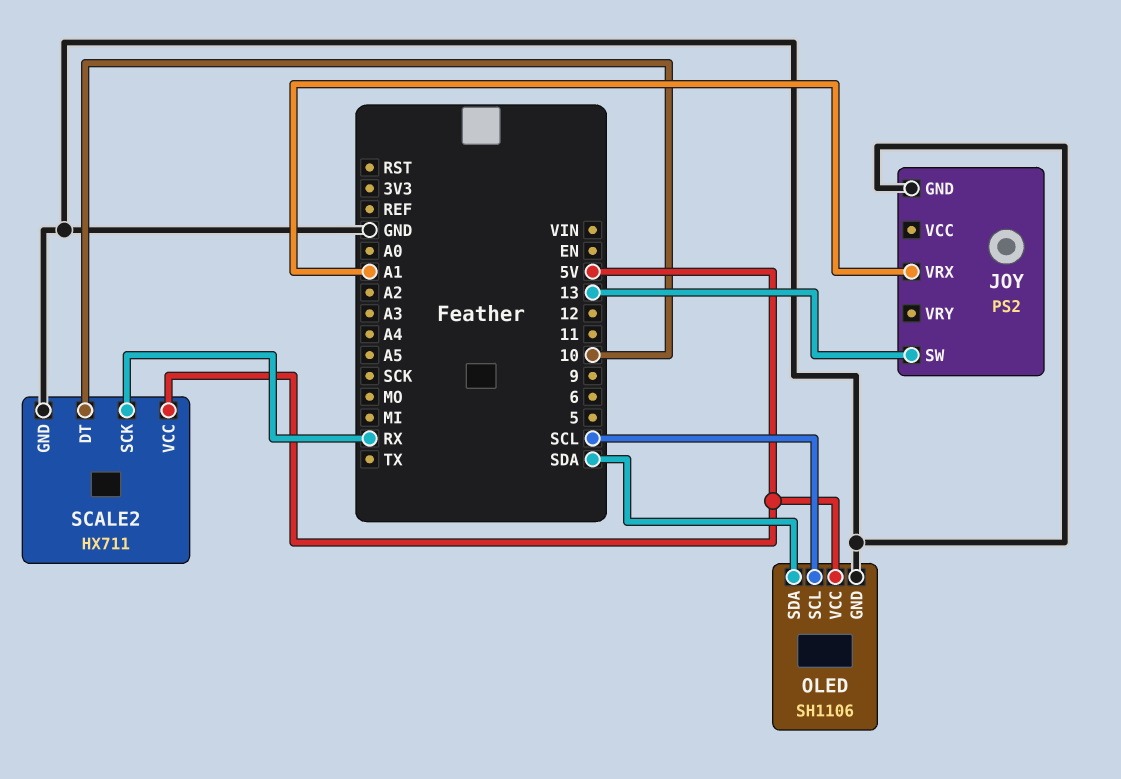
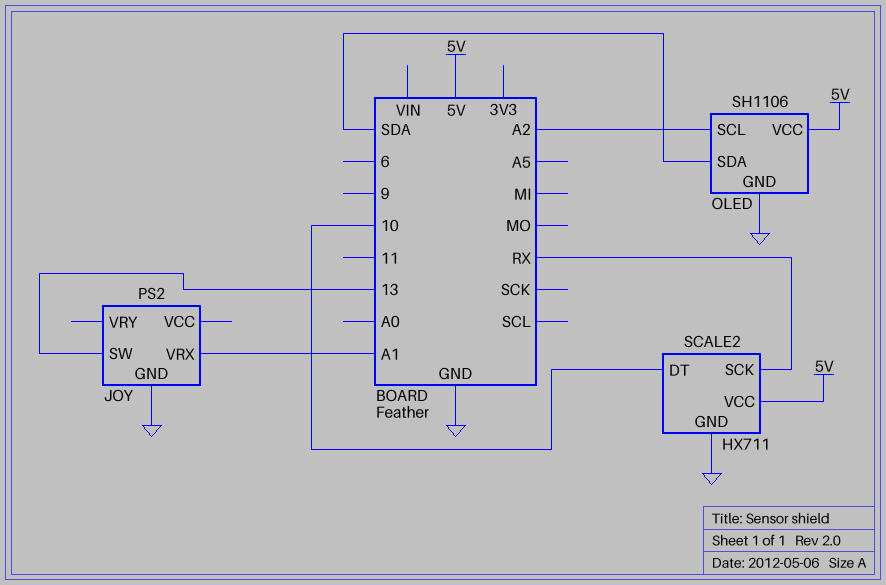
OLED pin SCL: SCL -> A2

